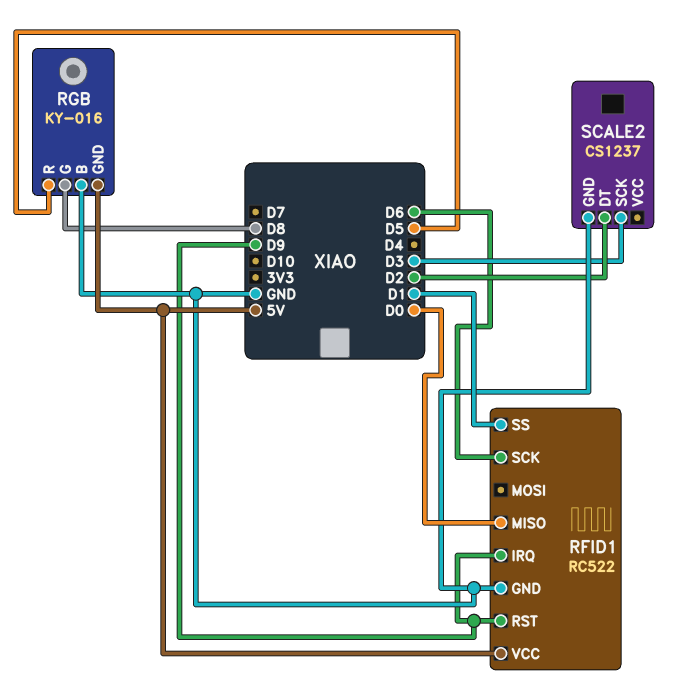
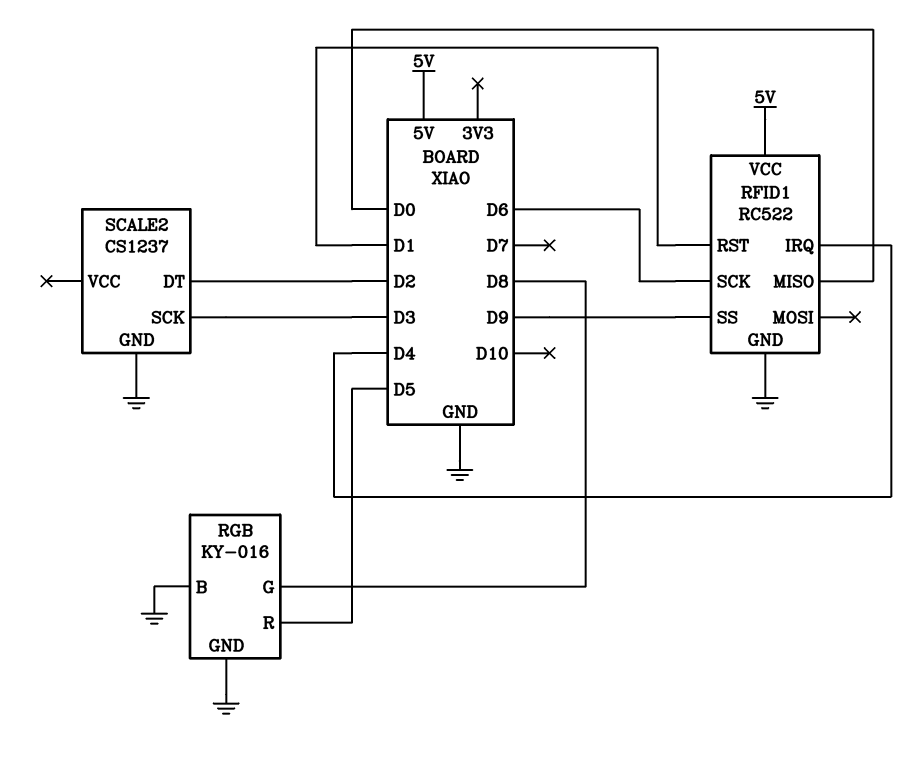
RFID1 pin IRQ: D9 -> D4
RFID1 pin RST: D9 -> D1
RFID1 pin SS: D1 -> D9
RGB pin GND: 5V -> GND

